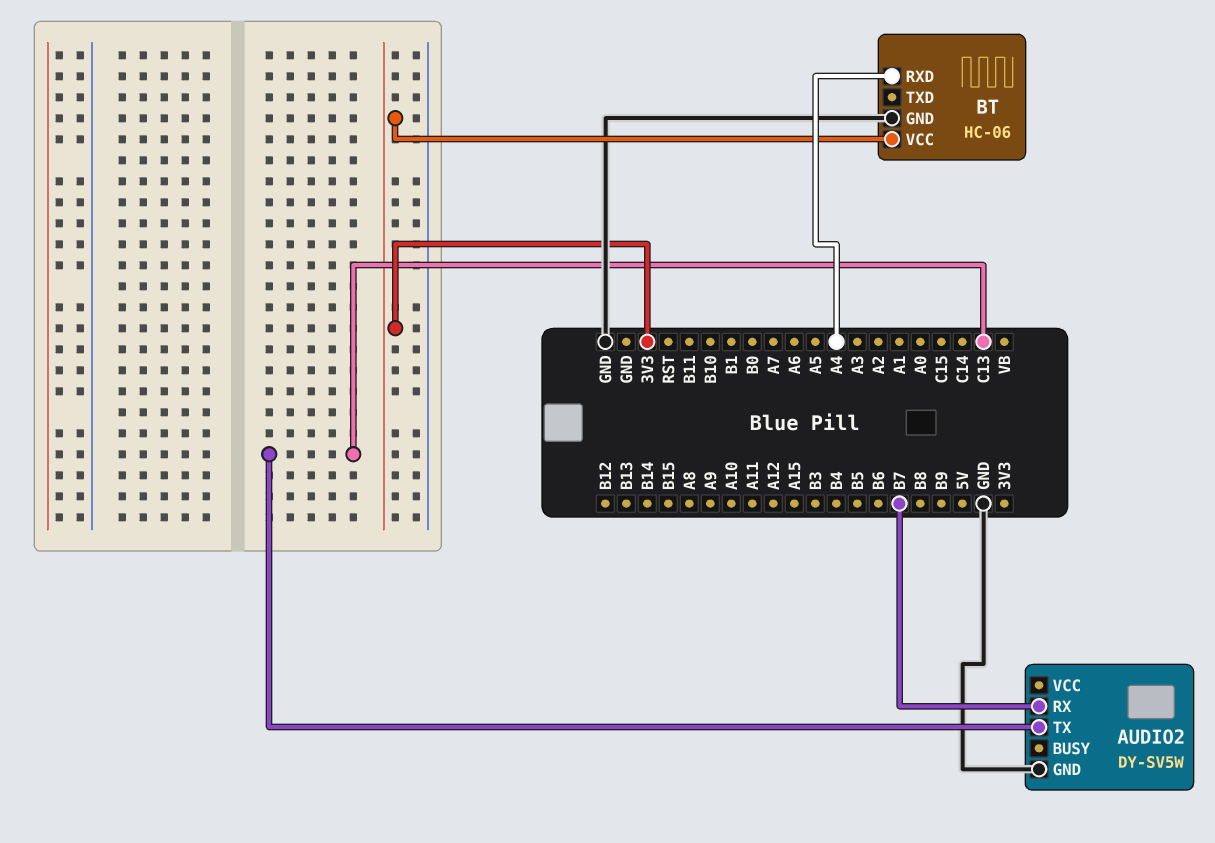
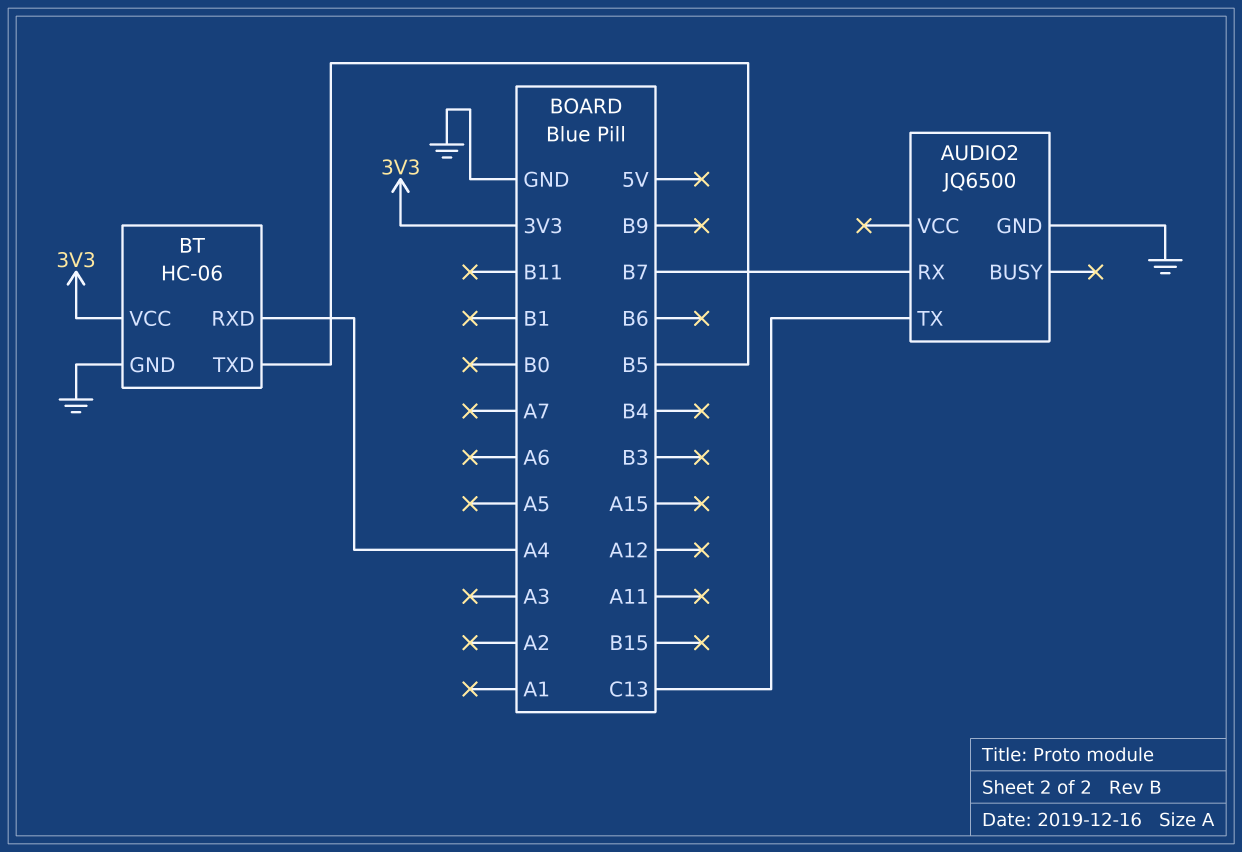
AUDIO2: DY-SV5W -> JQ6500
BT pin TXD: none -> B5

